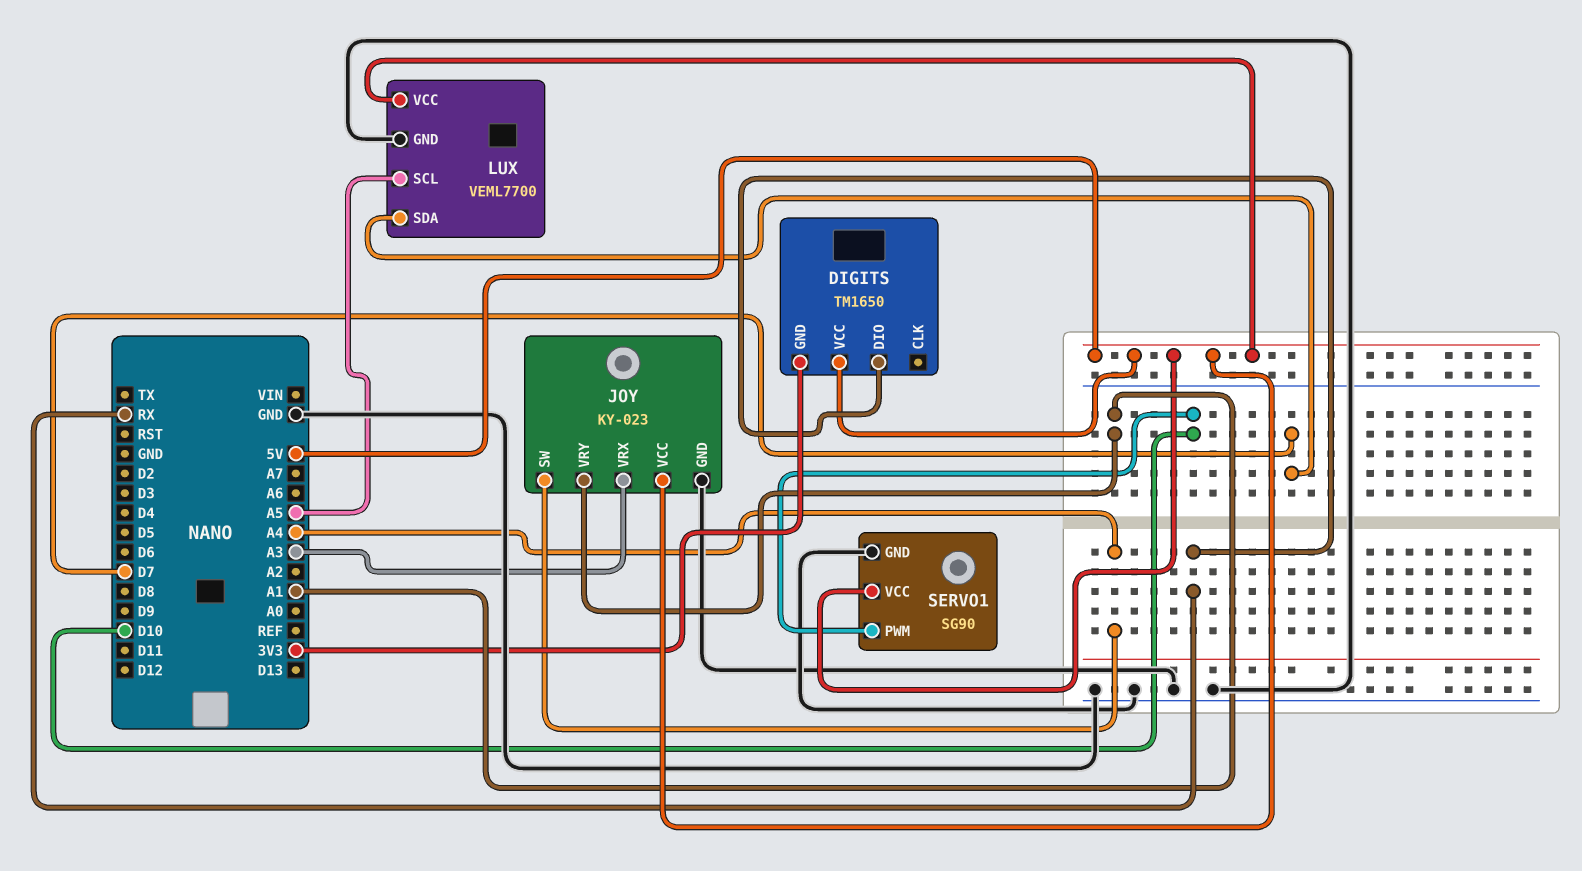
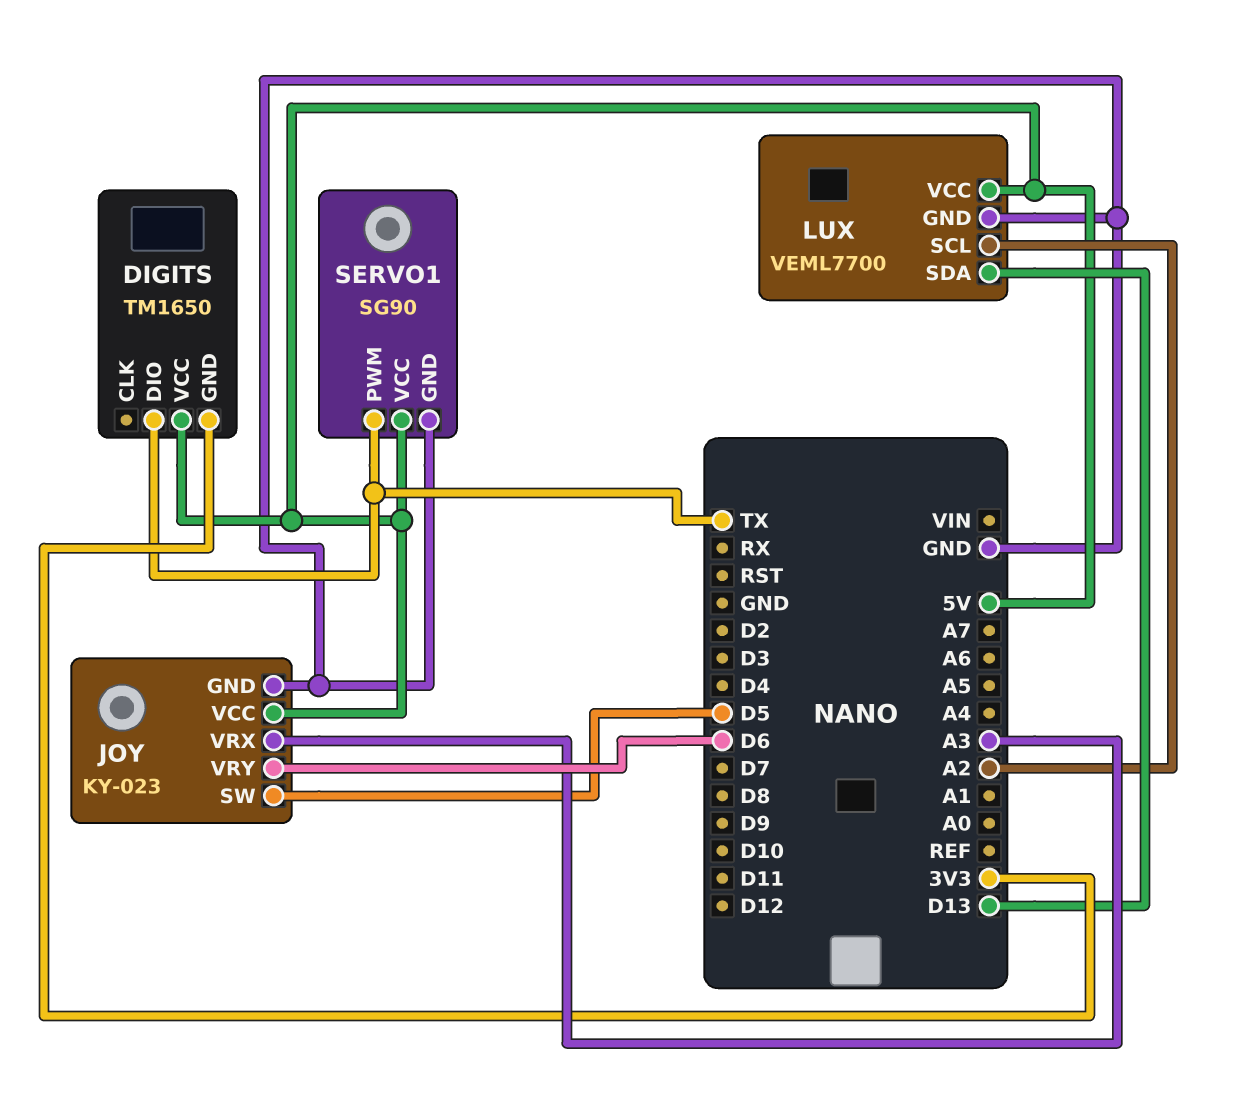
DIGITS pin DIO: RX -> TX
JOY pin SW: A4 -> D5
JOY pin VRY: A1 -> D6
LUX pin SCL: A5 -> A2
LUX pin SDA: D7 -> D13
SERVO1 pin PWM: D10 -> TX

